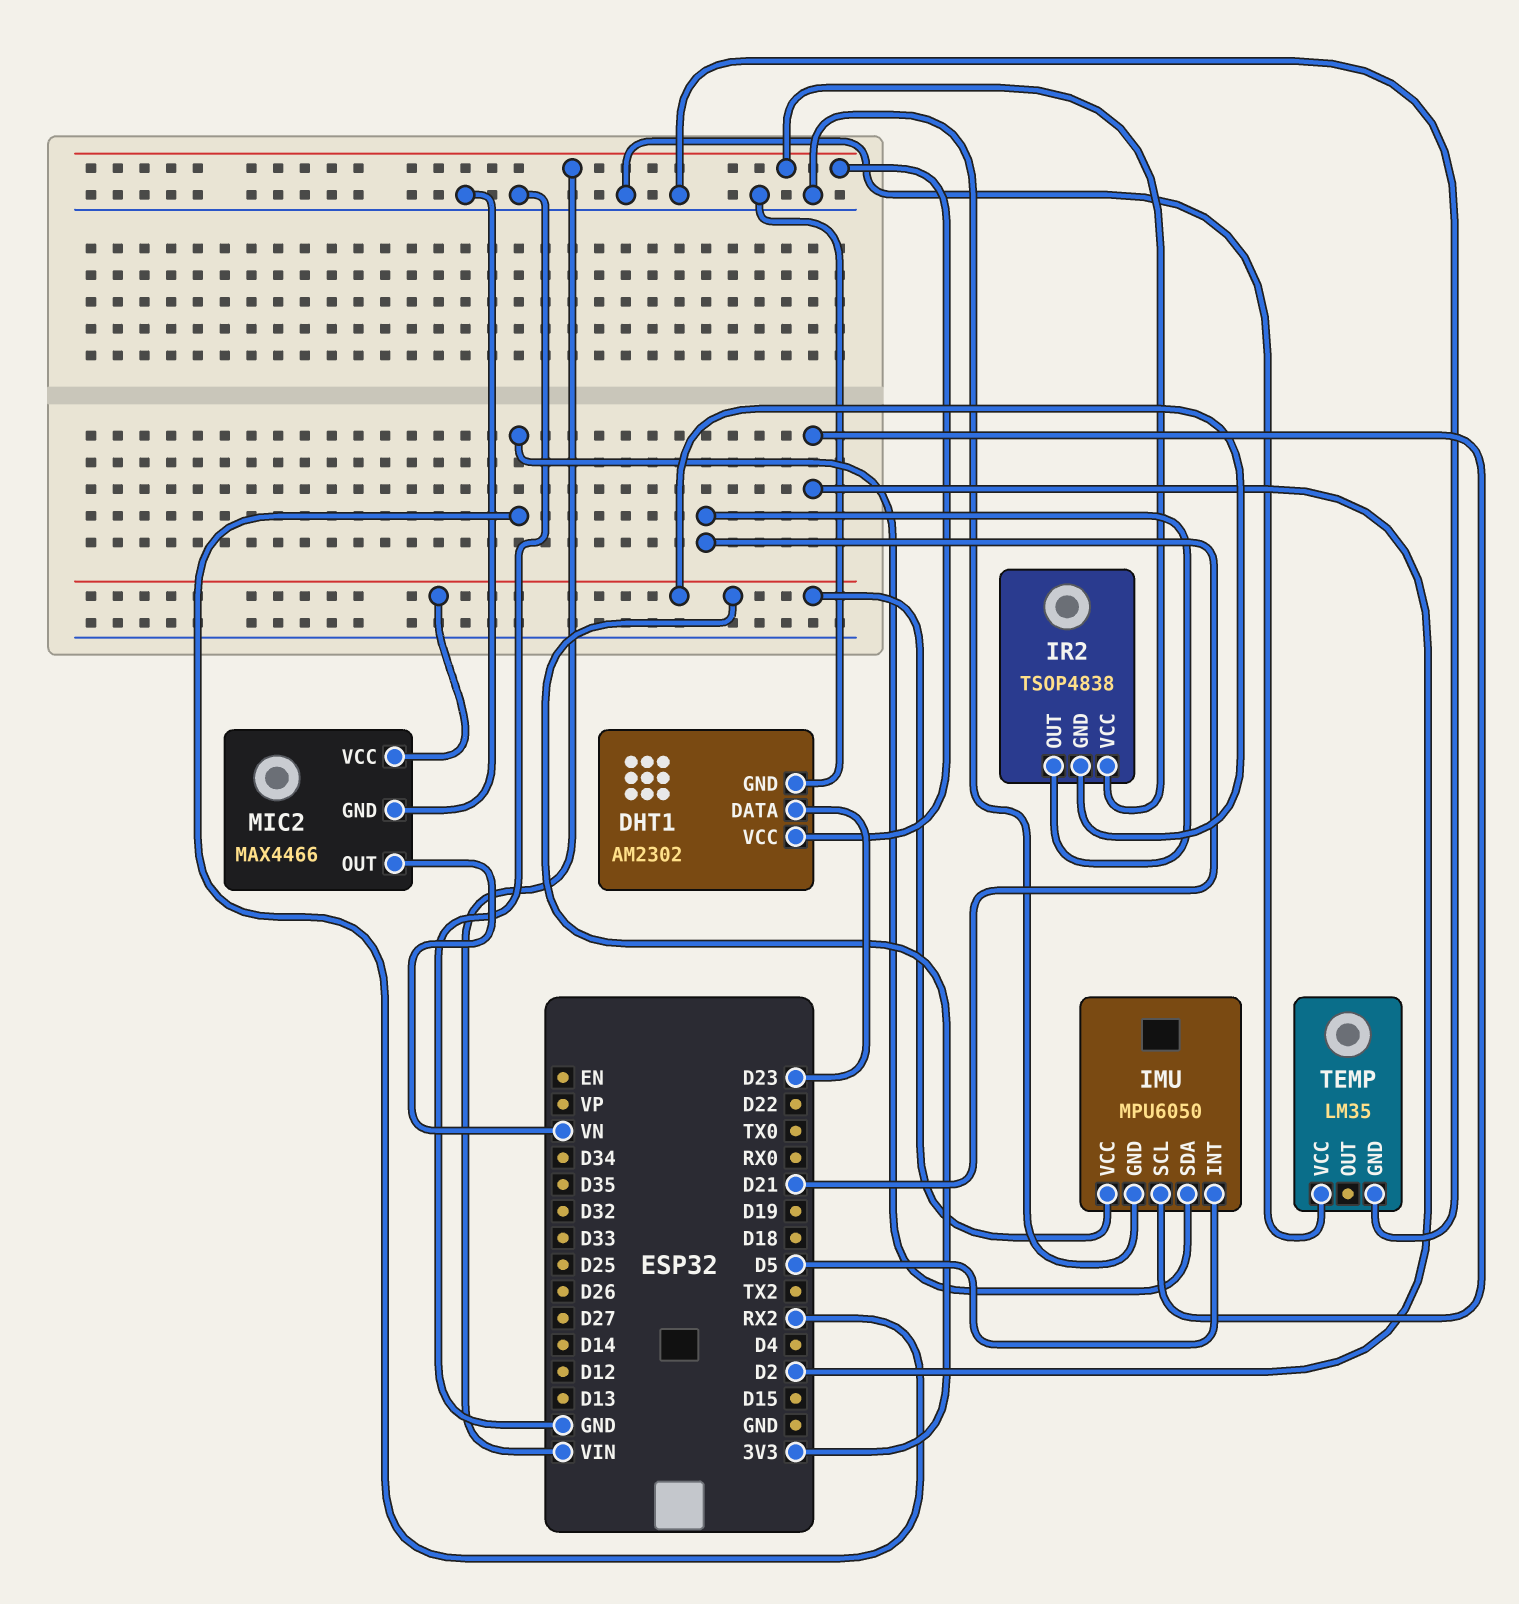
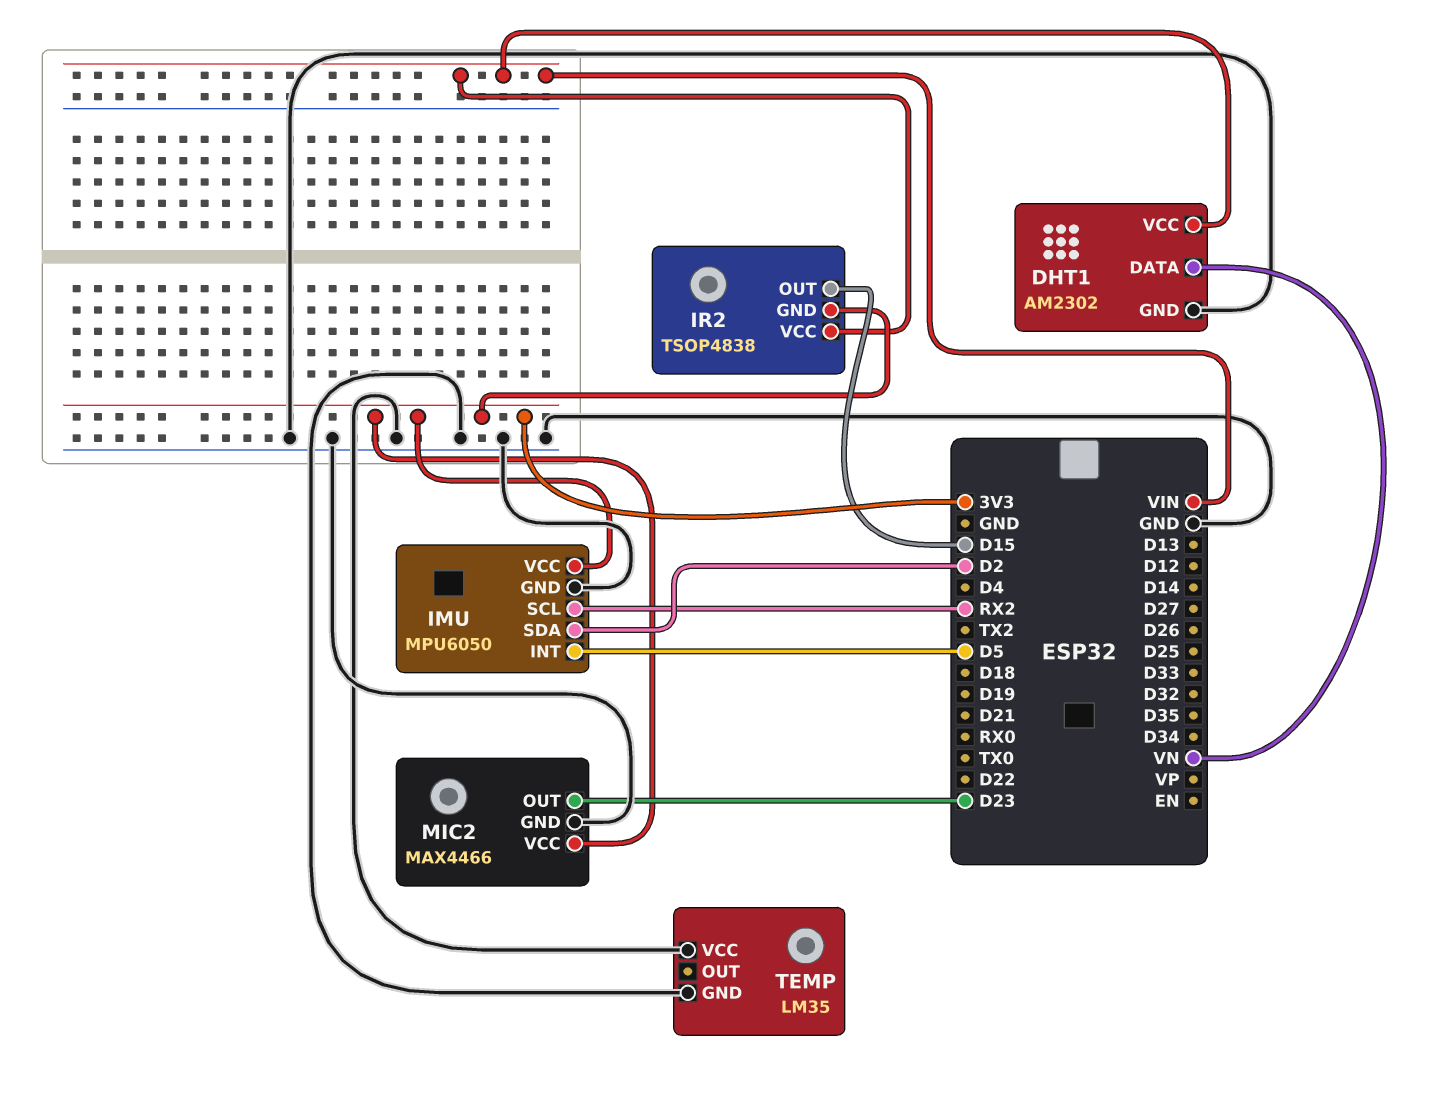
DHT1 pin DATA: D23 -> VN
IMU pin SCL: D2 -> RX2
IMU pin SDA: RX2 -> D2
IR2 pin OUT: D21 -> D15
MIC2 pin OUT: VN -> D23

